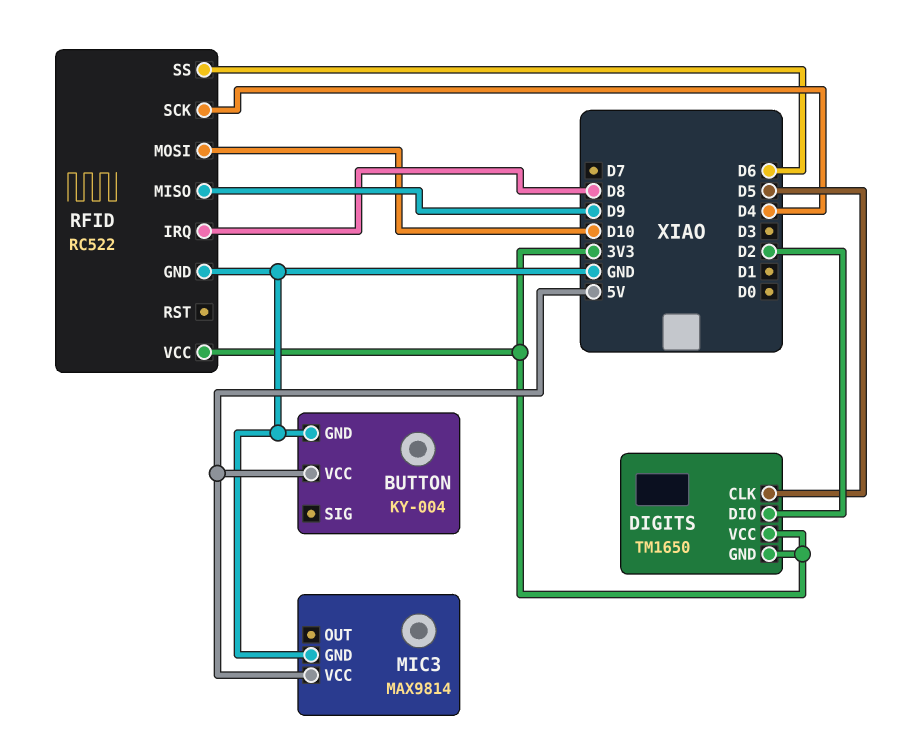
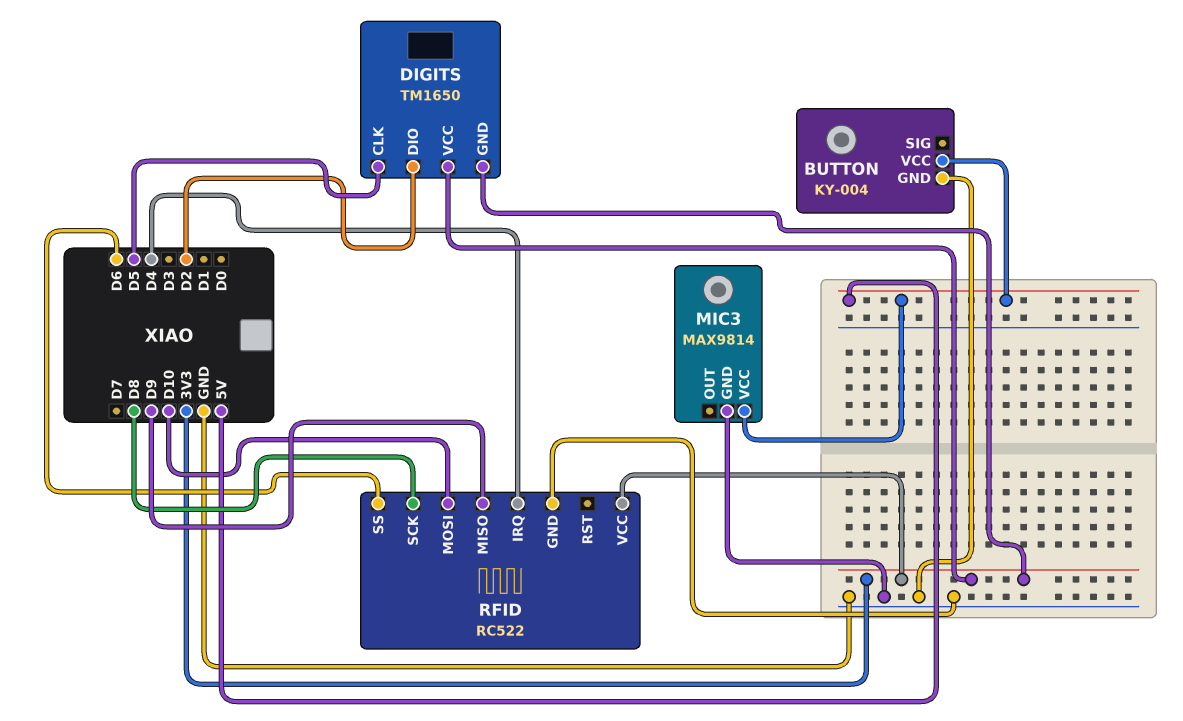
RFID pin IRQ: D8 -> D4
RFID pin SCK: D4 -> D8

